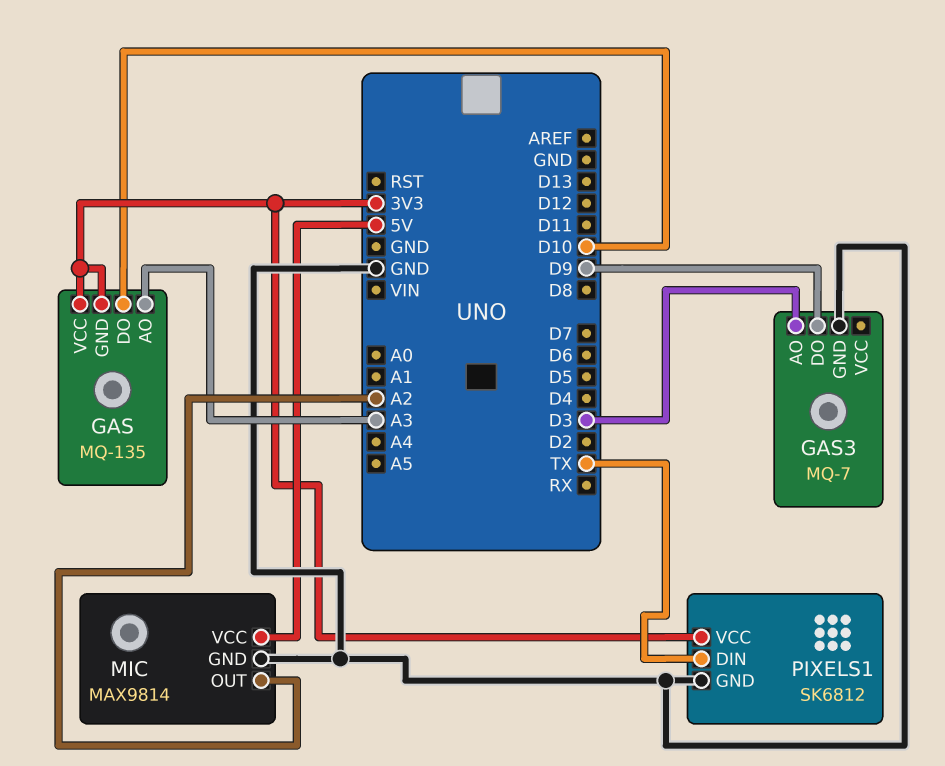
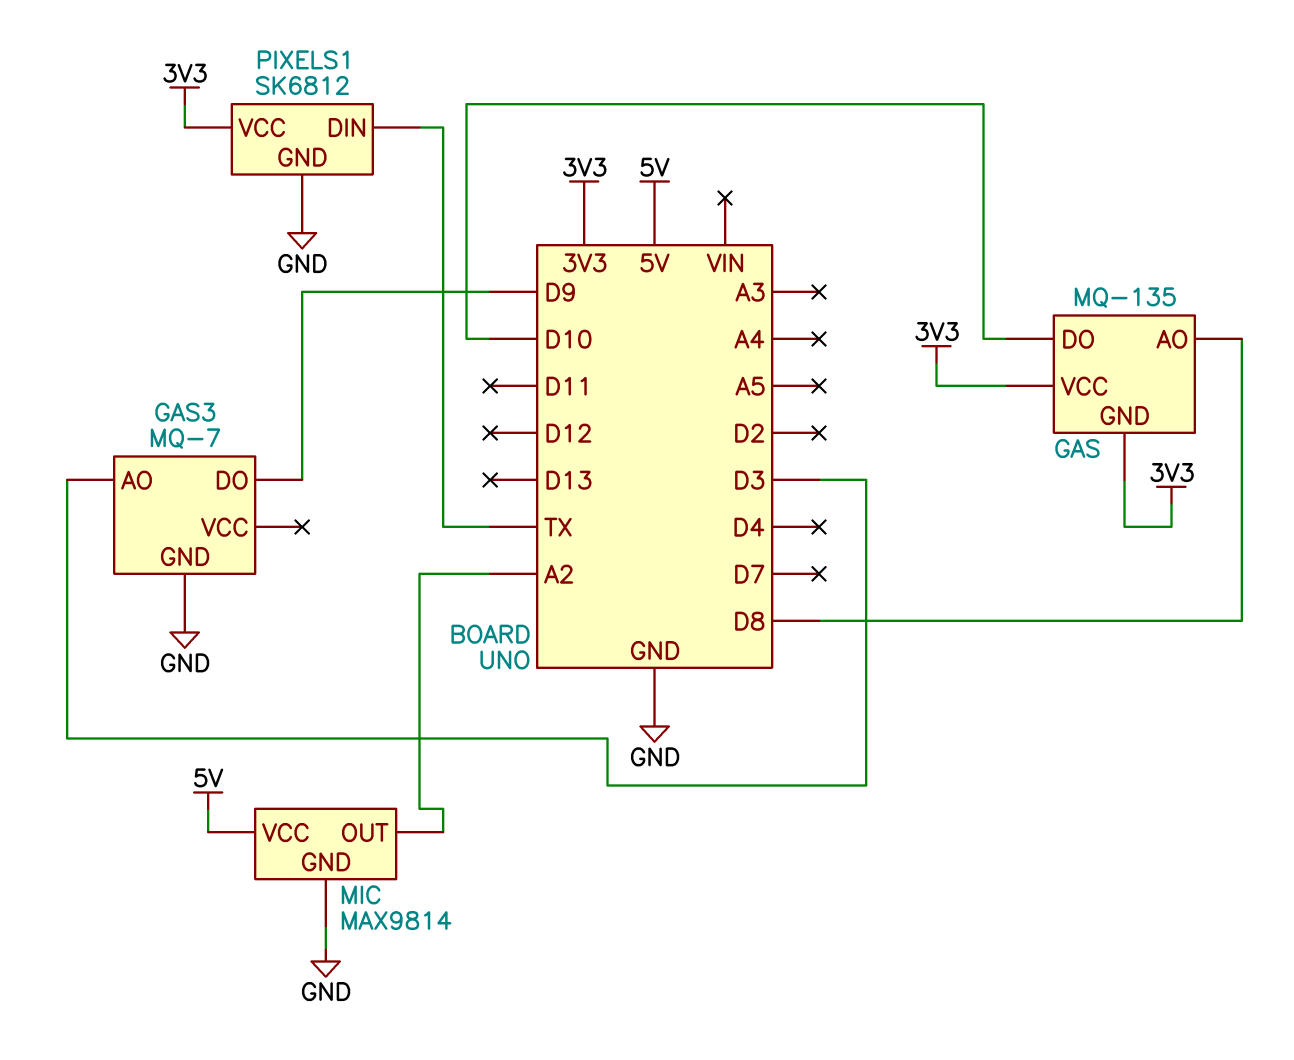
GAS pin AO: A3 -> D8

